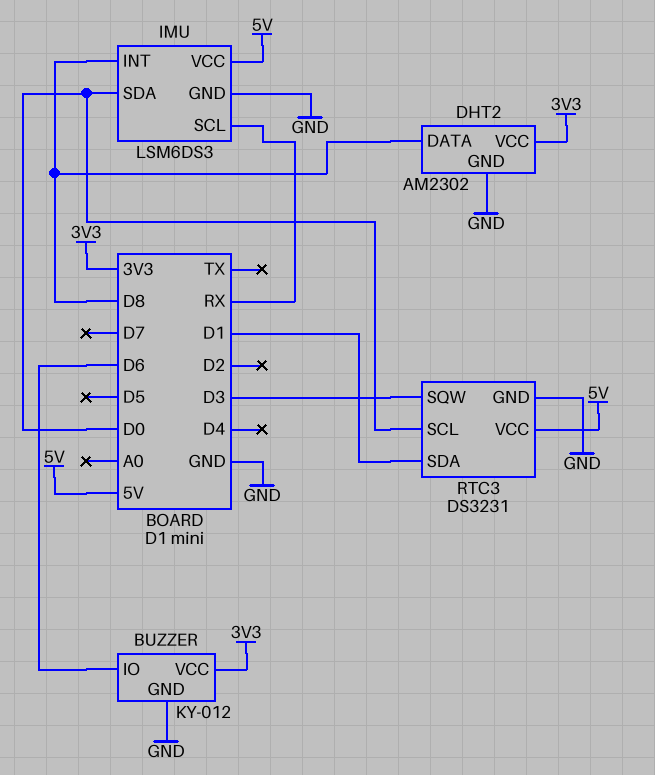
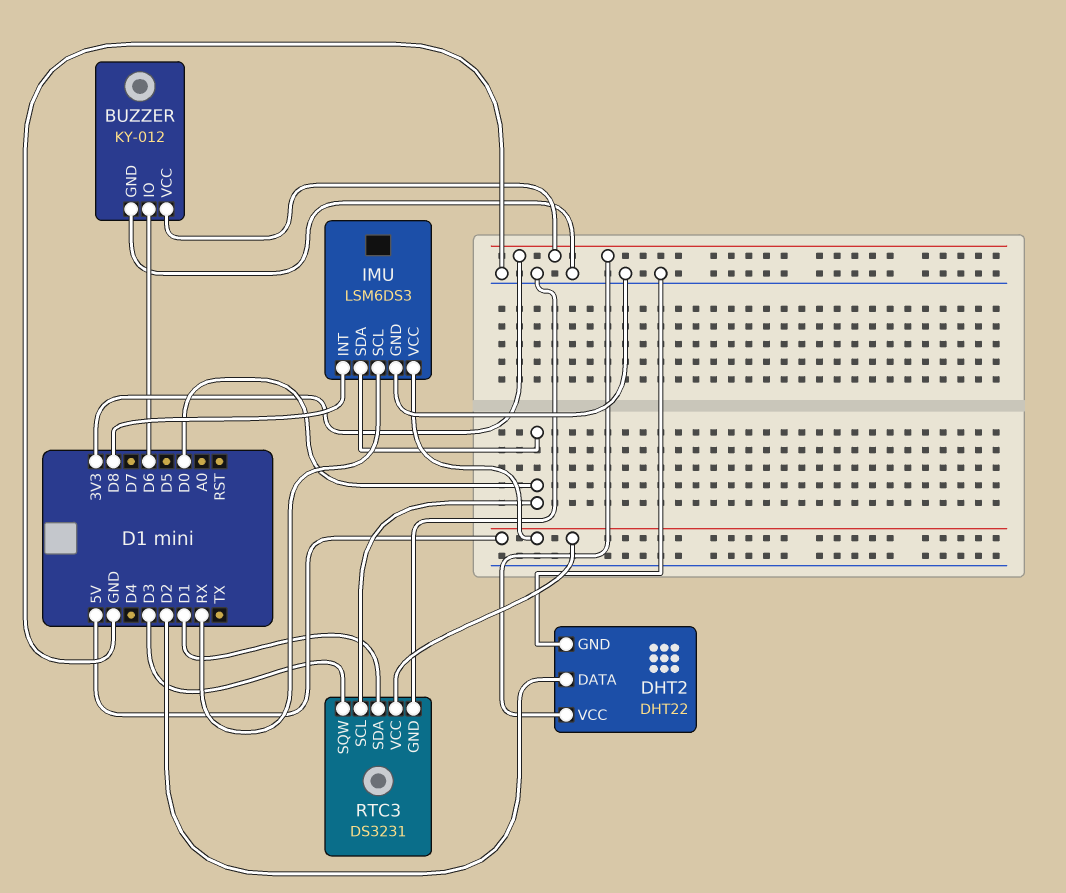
DHT2: AM2302 -> DHT22
DHT2 pin DATA: D8 -> D2

